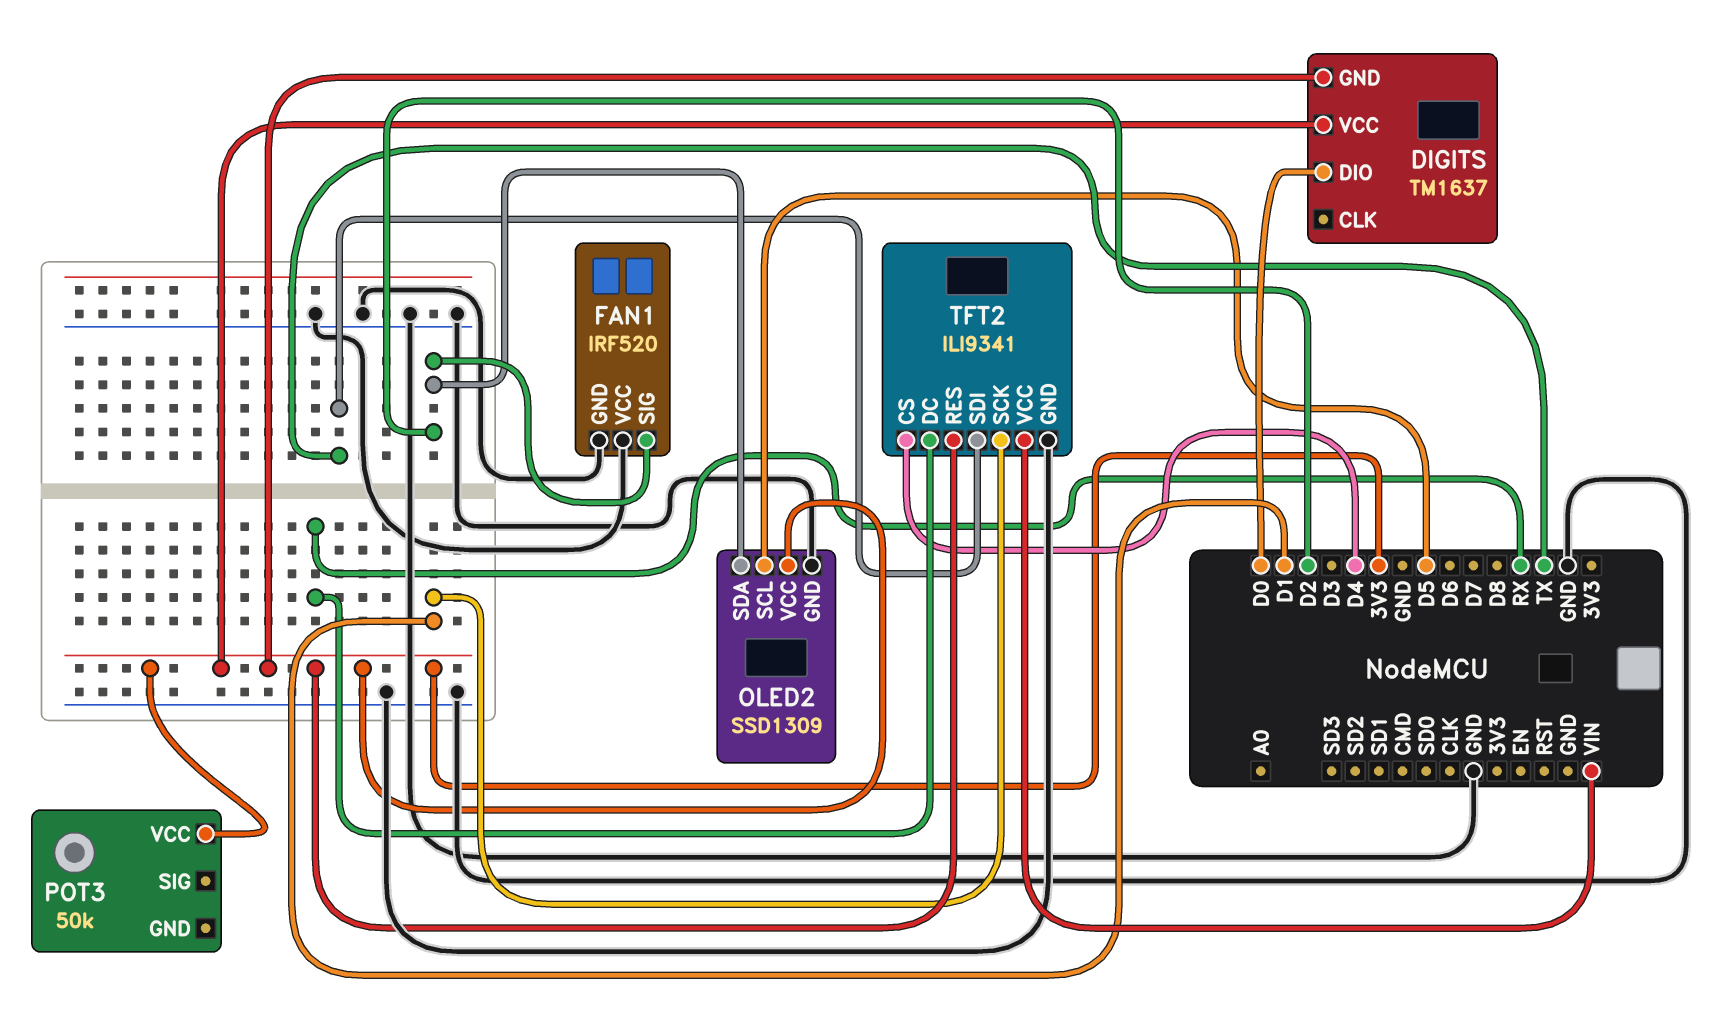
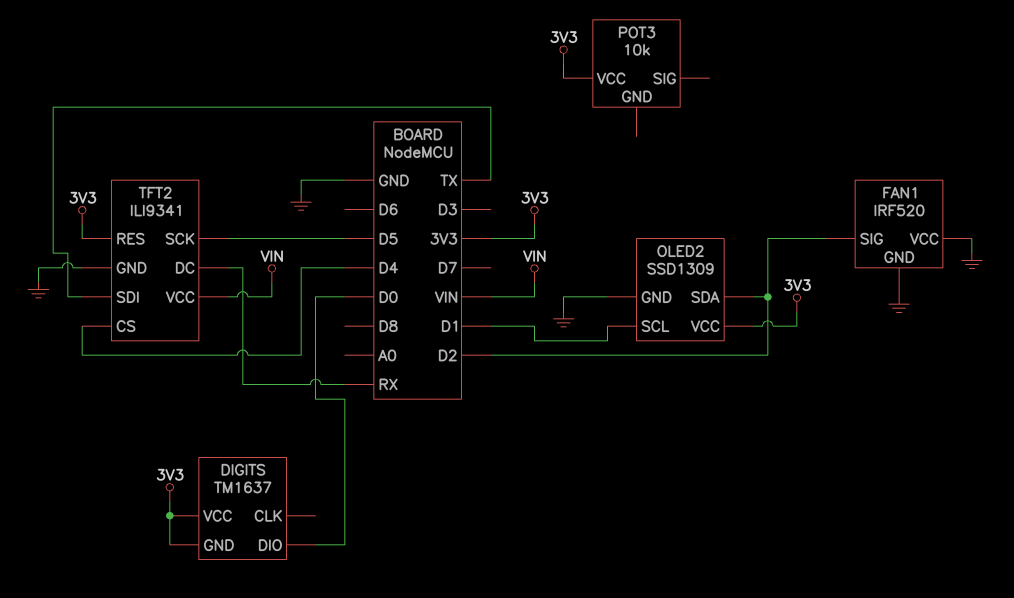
OLED2 pin SCL: D5 -> D1
POT3: 50k -> 10k
TFT2 pin SCK: D1 -> D5

